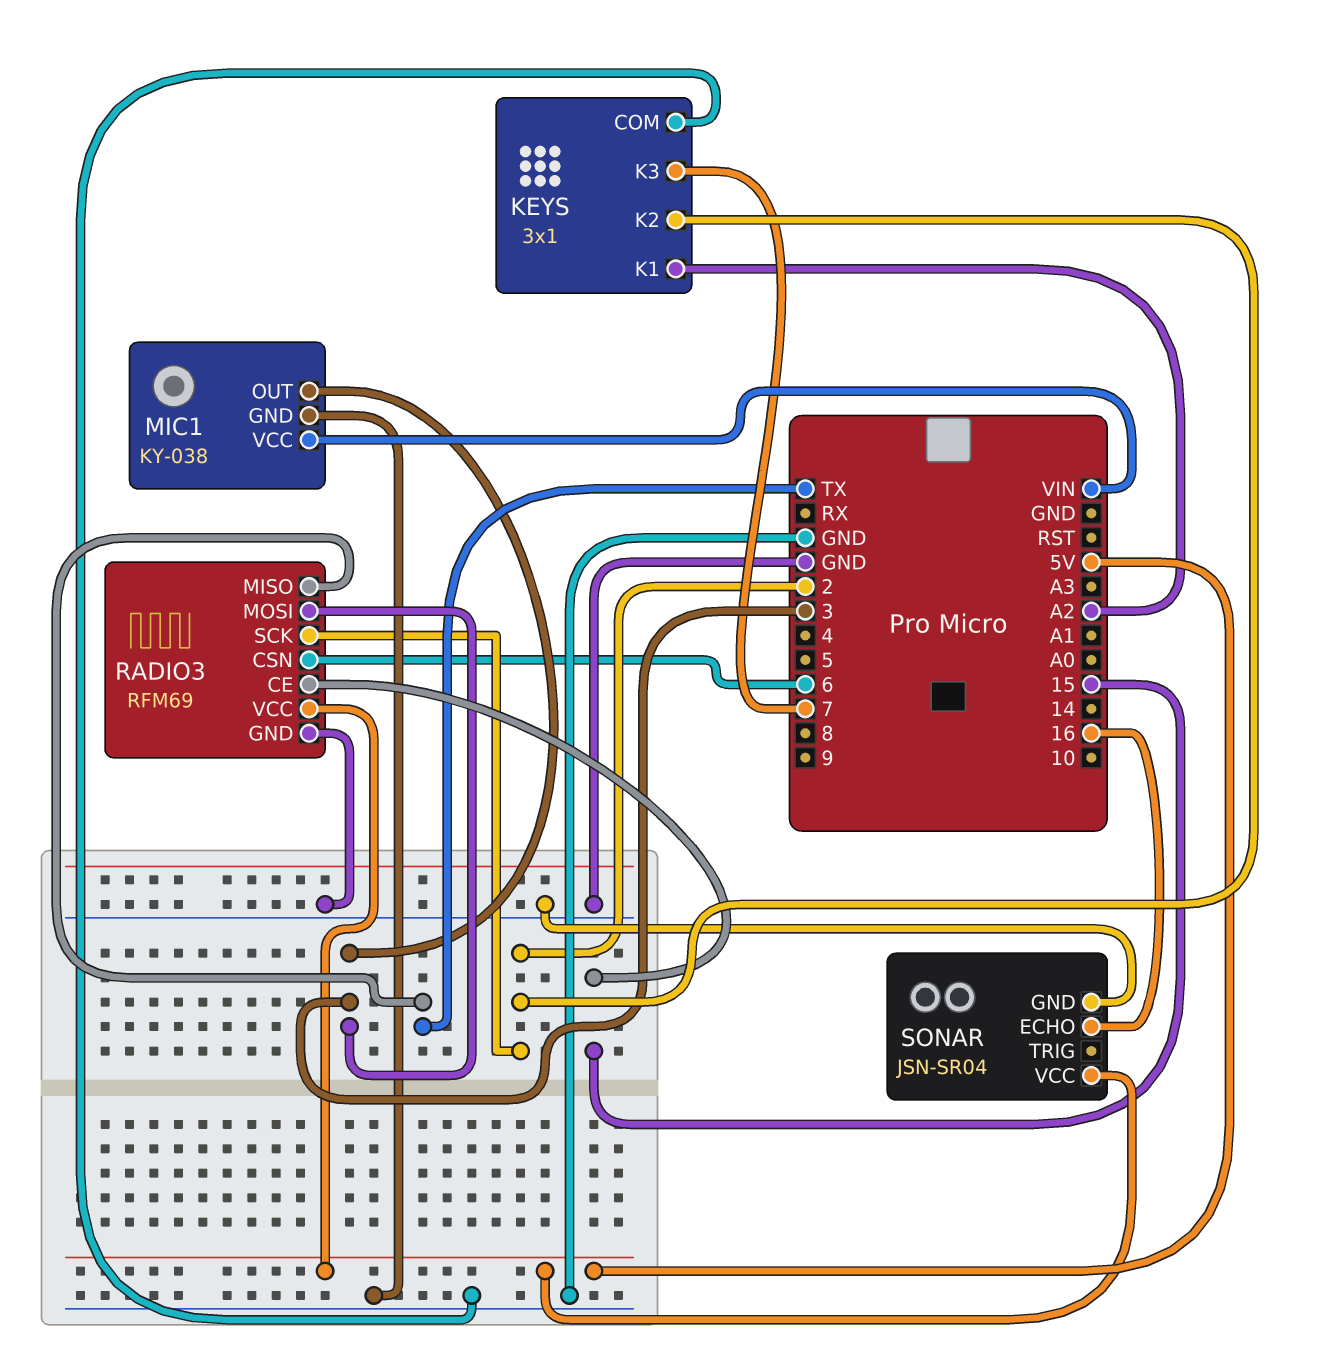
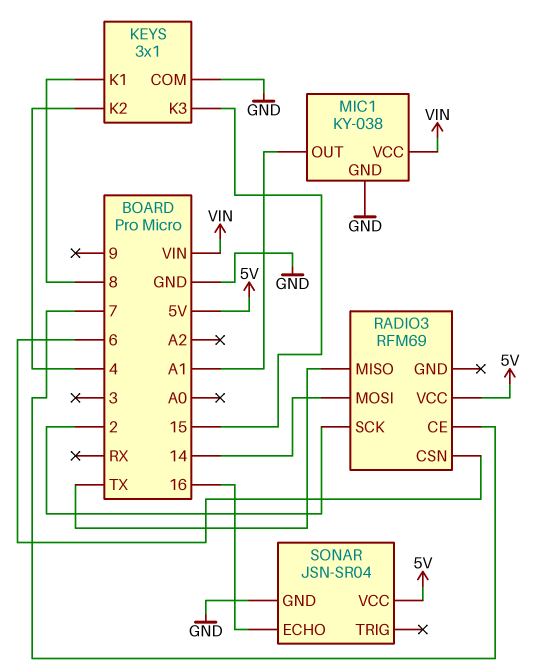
KEYS pin K1: A2 -> 8
KEYS pin K2: 2 -> 4
KEYS pin K3: 7 -> 15
MIC1 pin OUT: 3 -> A1
RADIO3 pin CE: 15 -> 7
RADIO3 pin GND: GND -> none
RADIO3 pin MOSI: 3 -> 14

